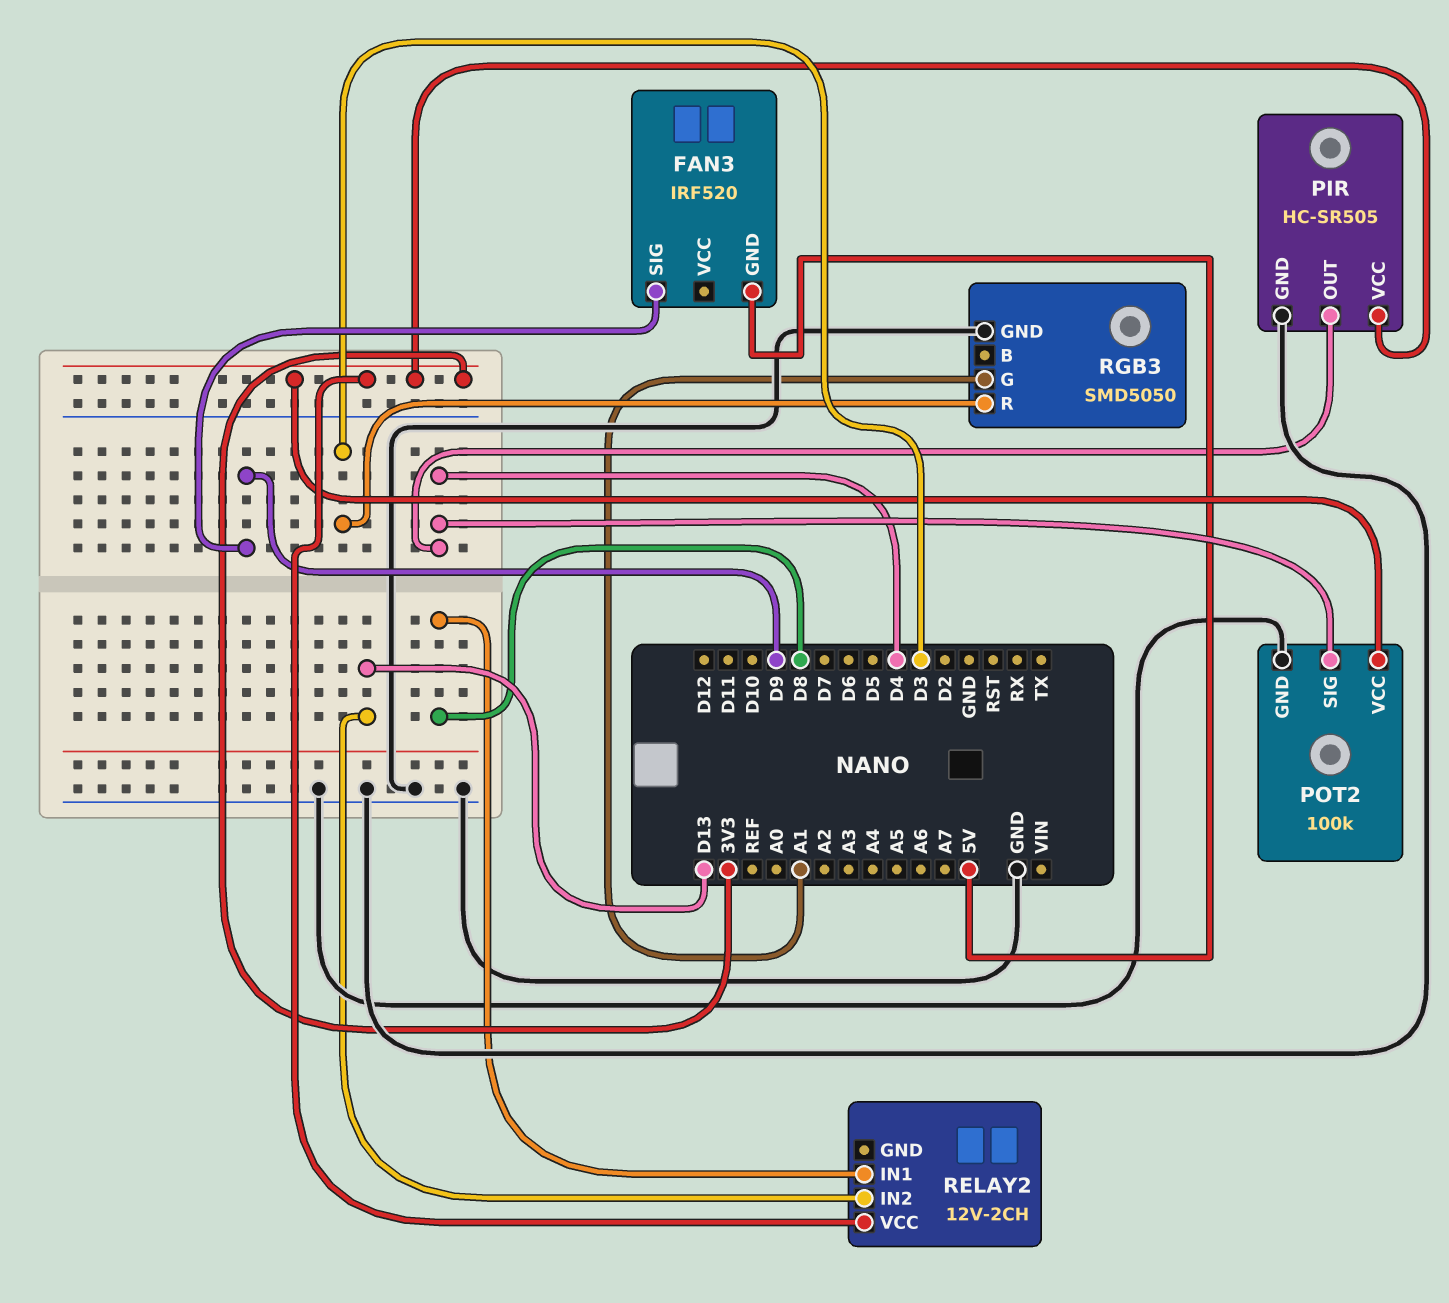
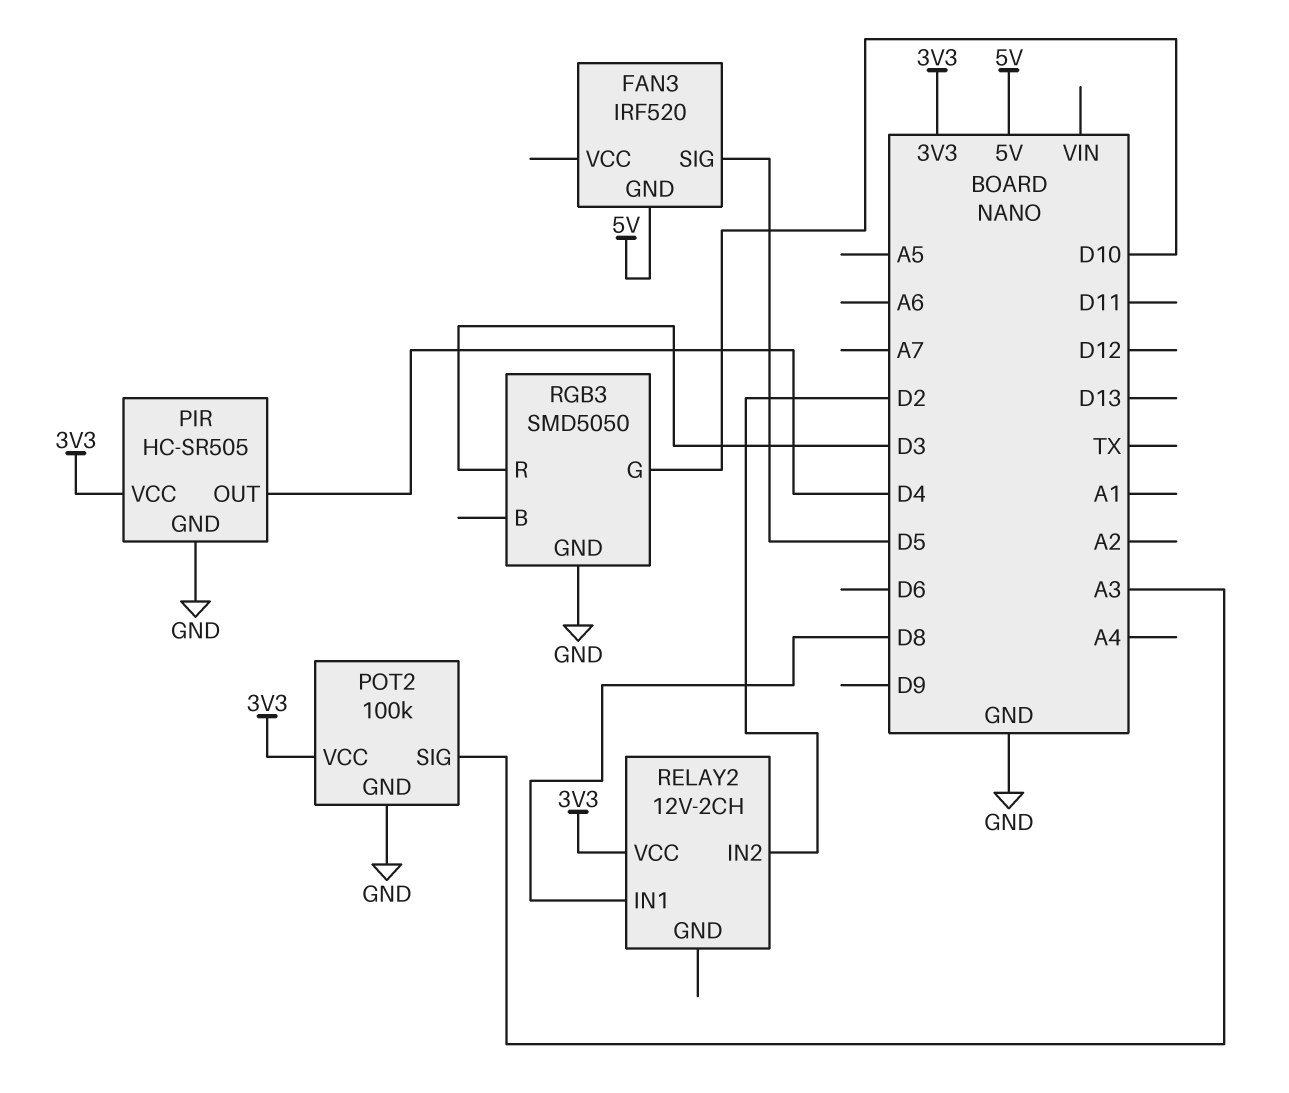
FAN3 pin SIG: D9 -> D5
POT2 pin SIG: D4 -> A3
RELAY2 pin IN2: D13 -> D2
RGB3 pin G: A1 -> D10

